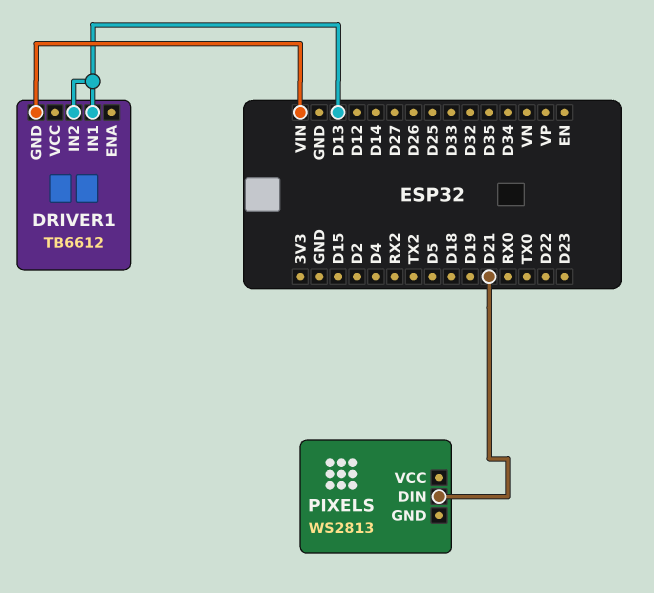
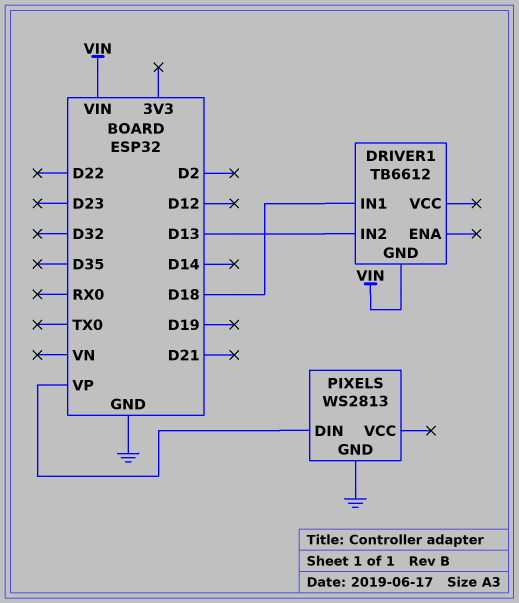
DRIVER1 pin IN1: D13 -> D18
PIXELS pin DIN: D21 -> VP
PIXELS pin GND: none -> GND

